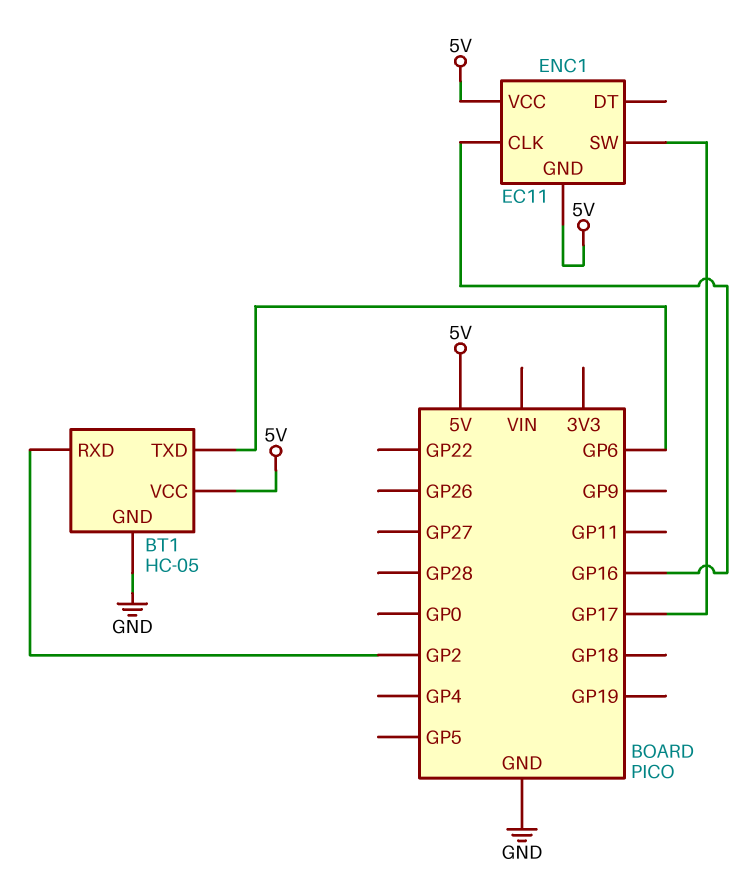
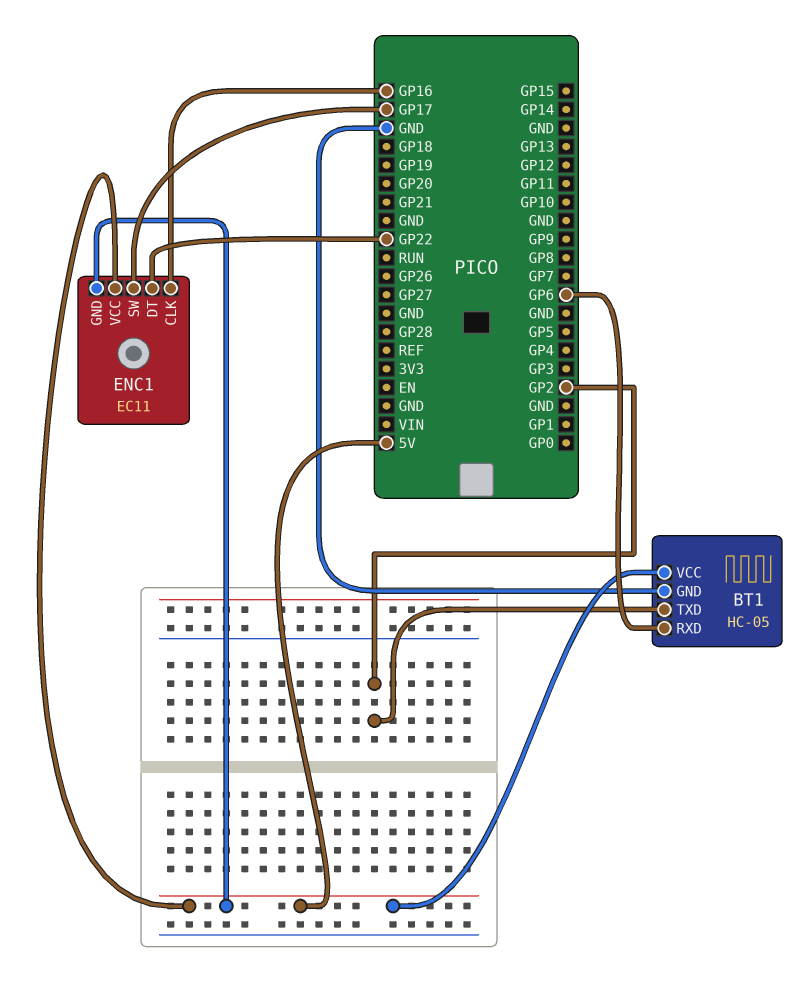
BT1 pin RXD: GP2 -> GP6
BT1 pin TXD: GP6 -> GP2
ENC1 pin DT: none -> GP22

